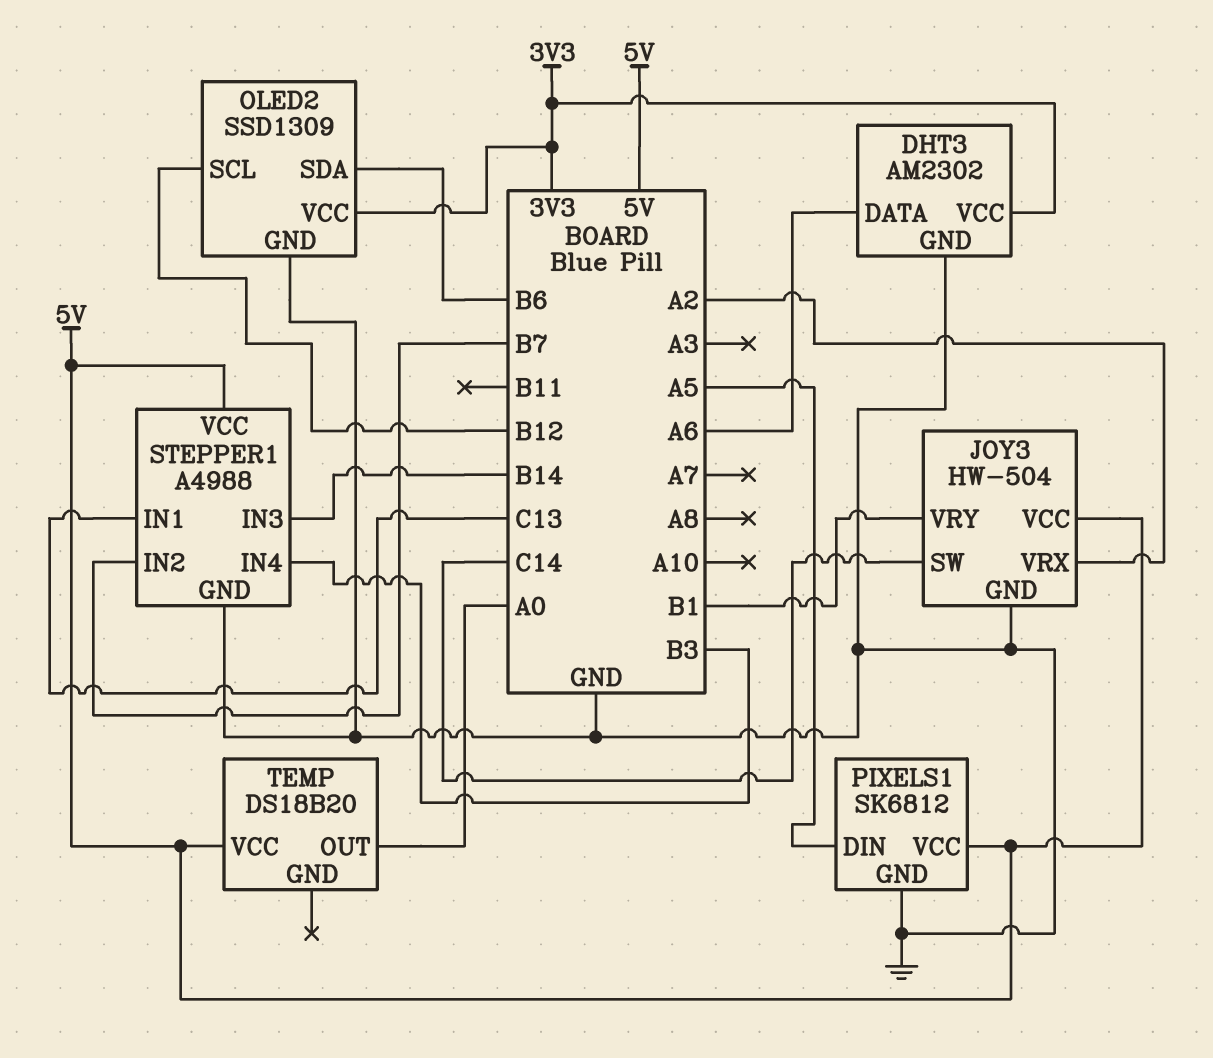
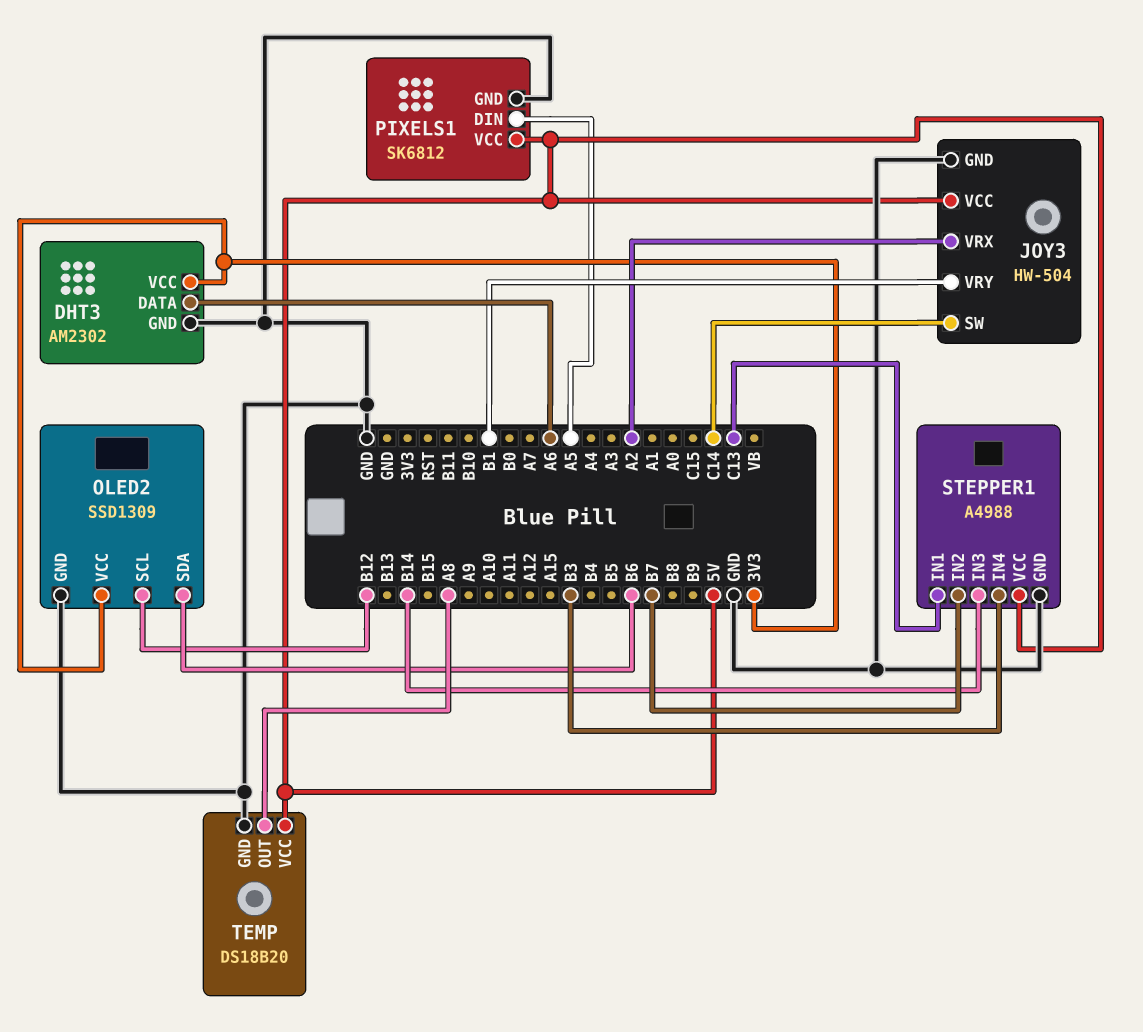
TEMP pin GND: none -> GND
TEMP pin OUT: A0 -> A8

